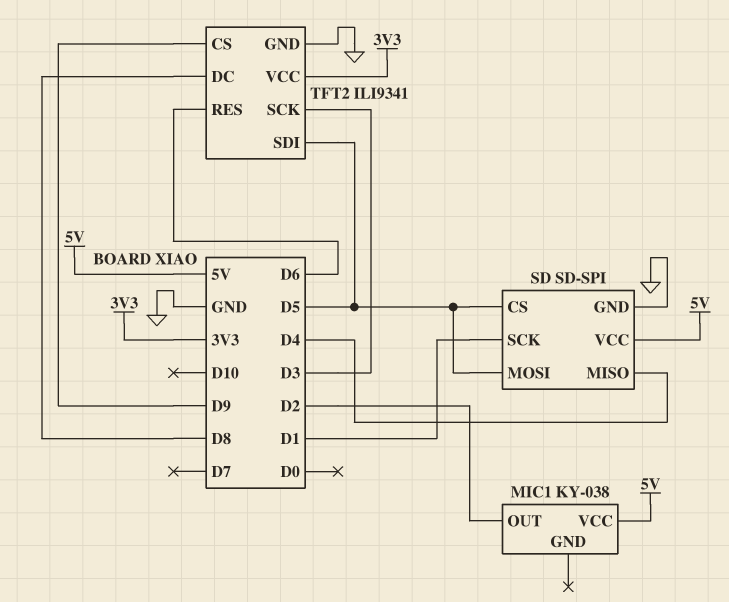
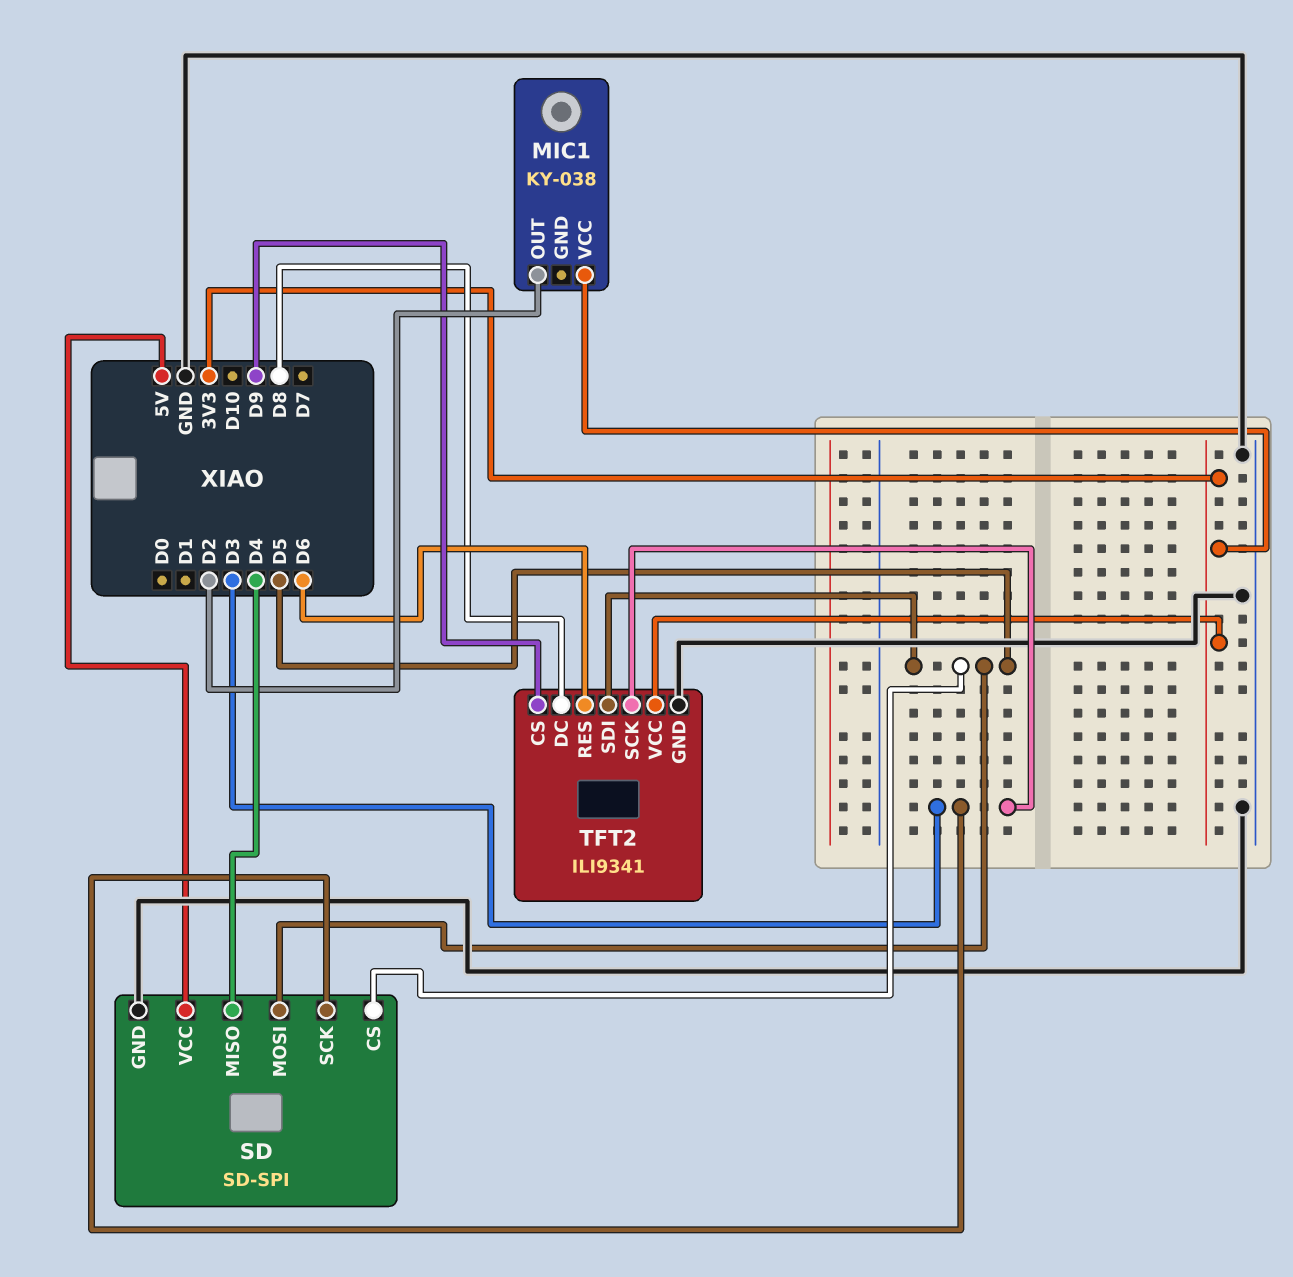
MIC1 pin VCC: 5V -> 3V3
SD pin SCK: D1 -> D3

